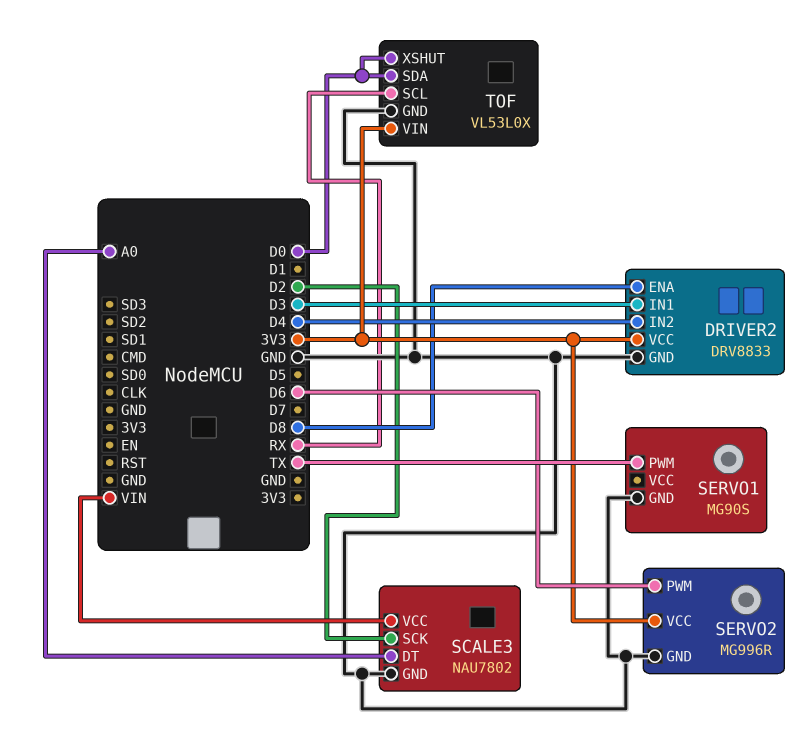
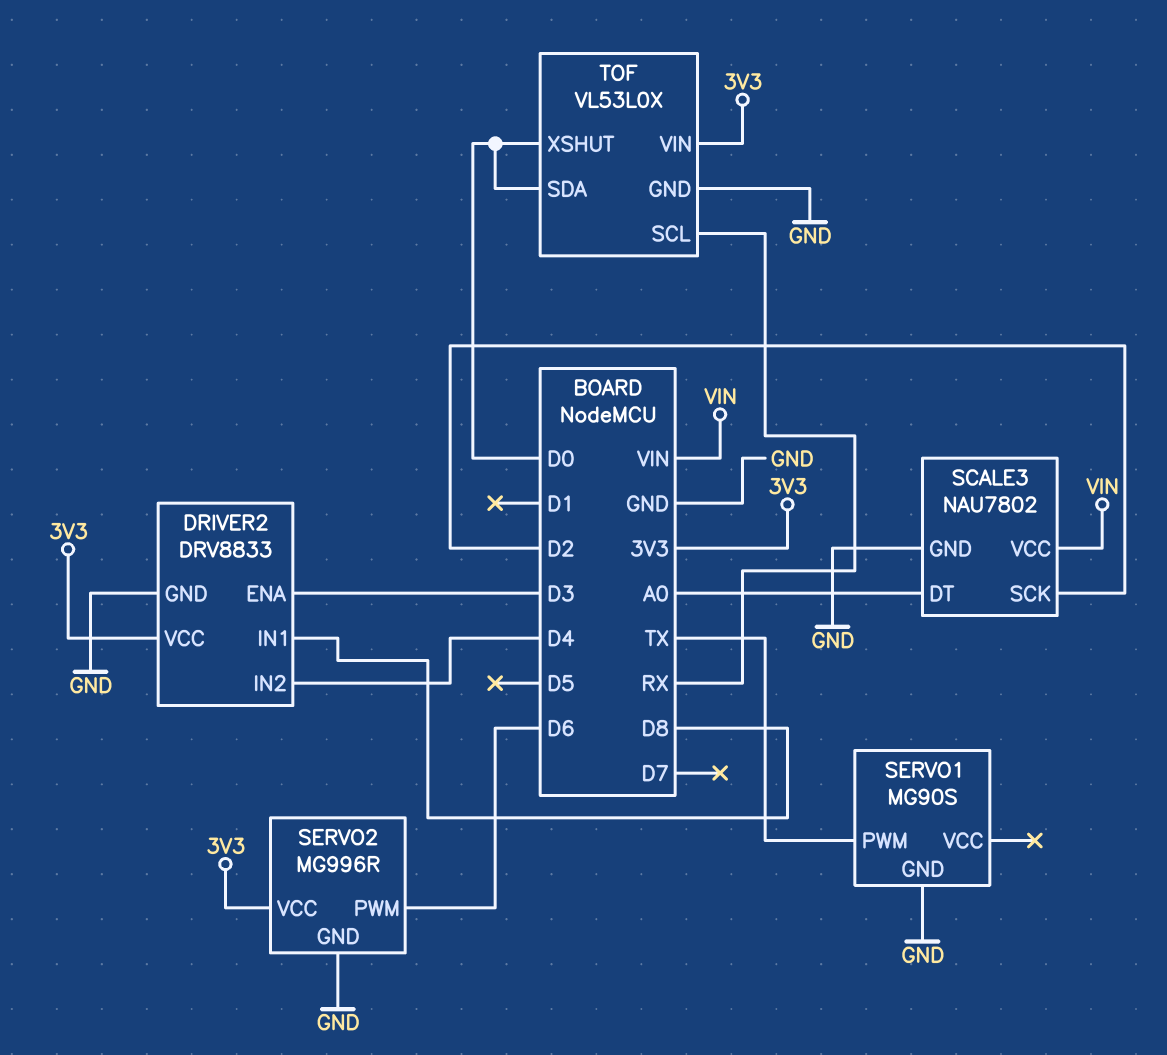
DRIVER2 pin ENA: D8 -> D3
DRIVER2 pin IN1: D3 -> D8

